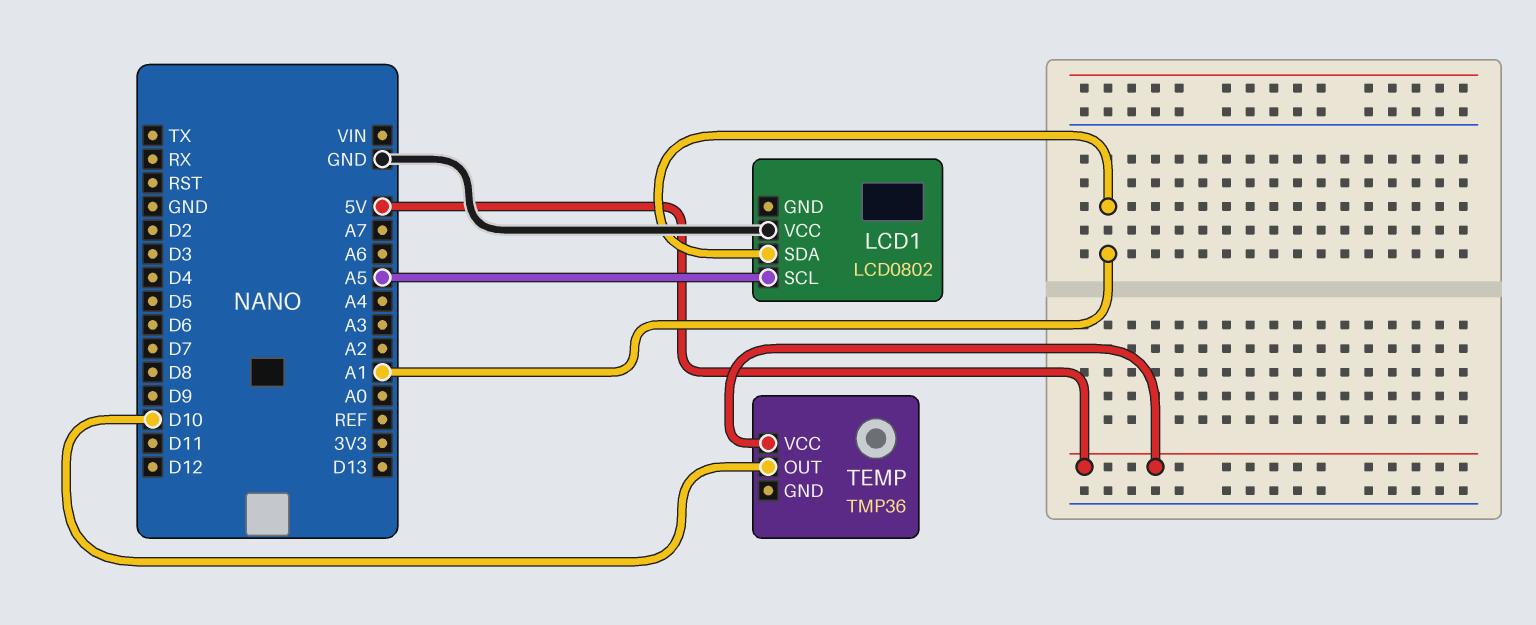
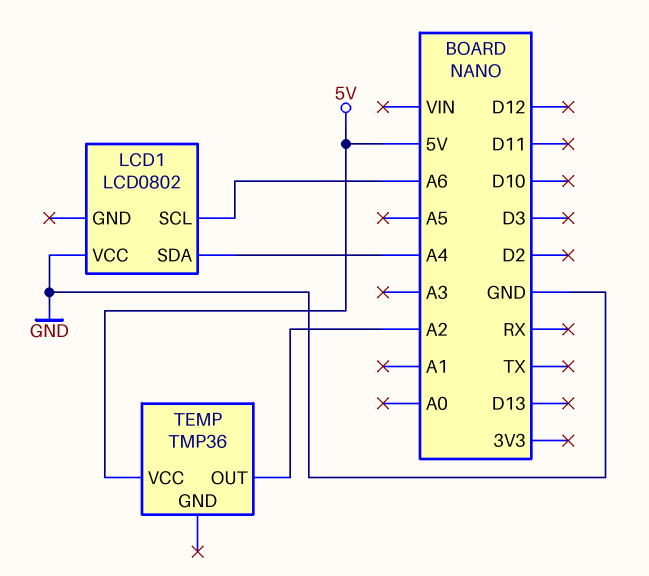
LCD1 pin SCL: A5 -> A6
LCD1 pin SDA: A1 -> A4
TEMP pin OUT: D10 -> A2

